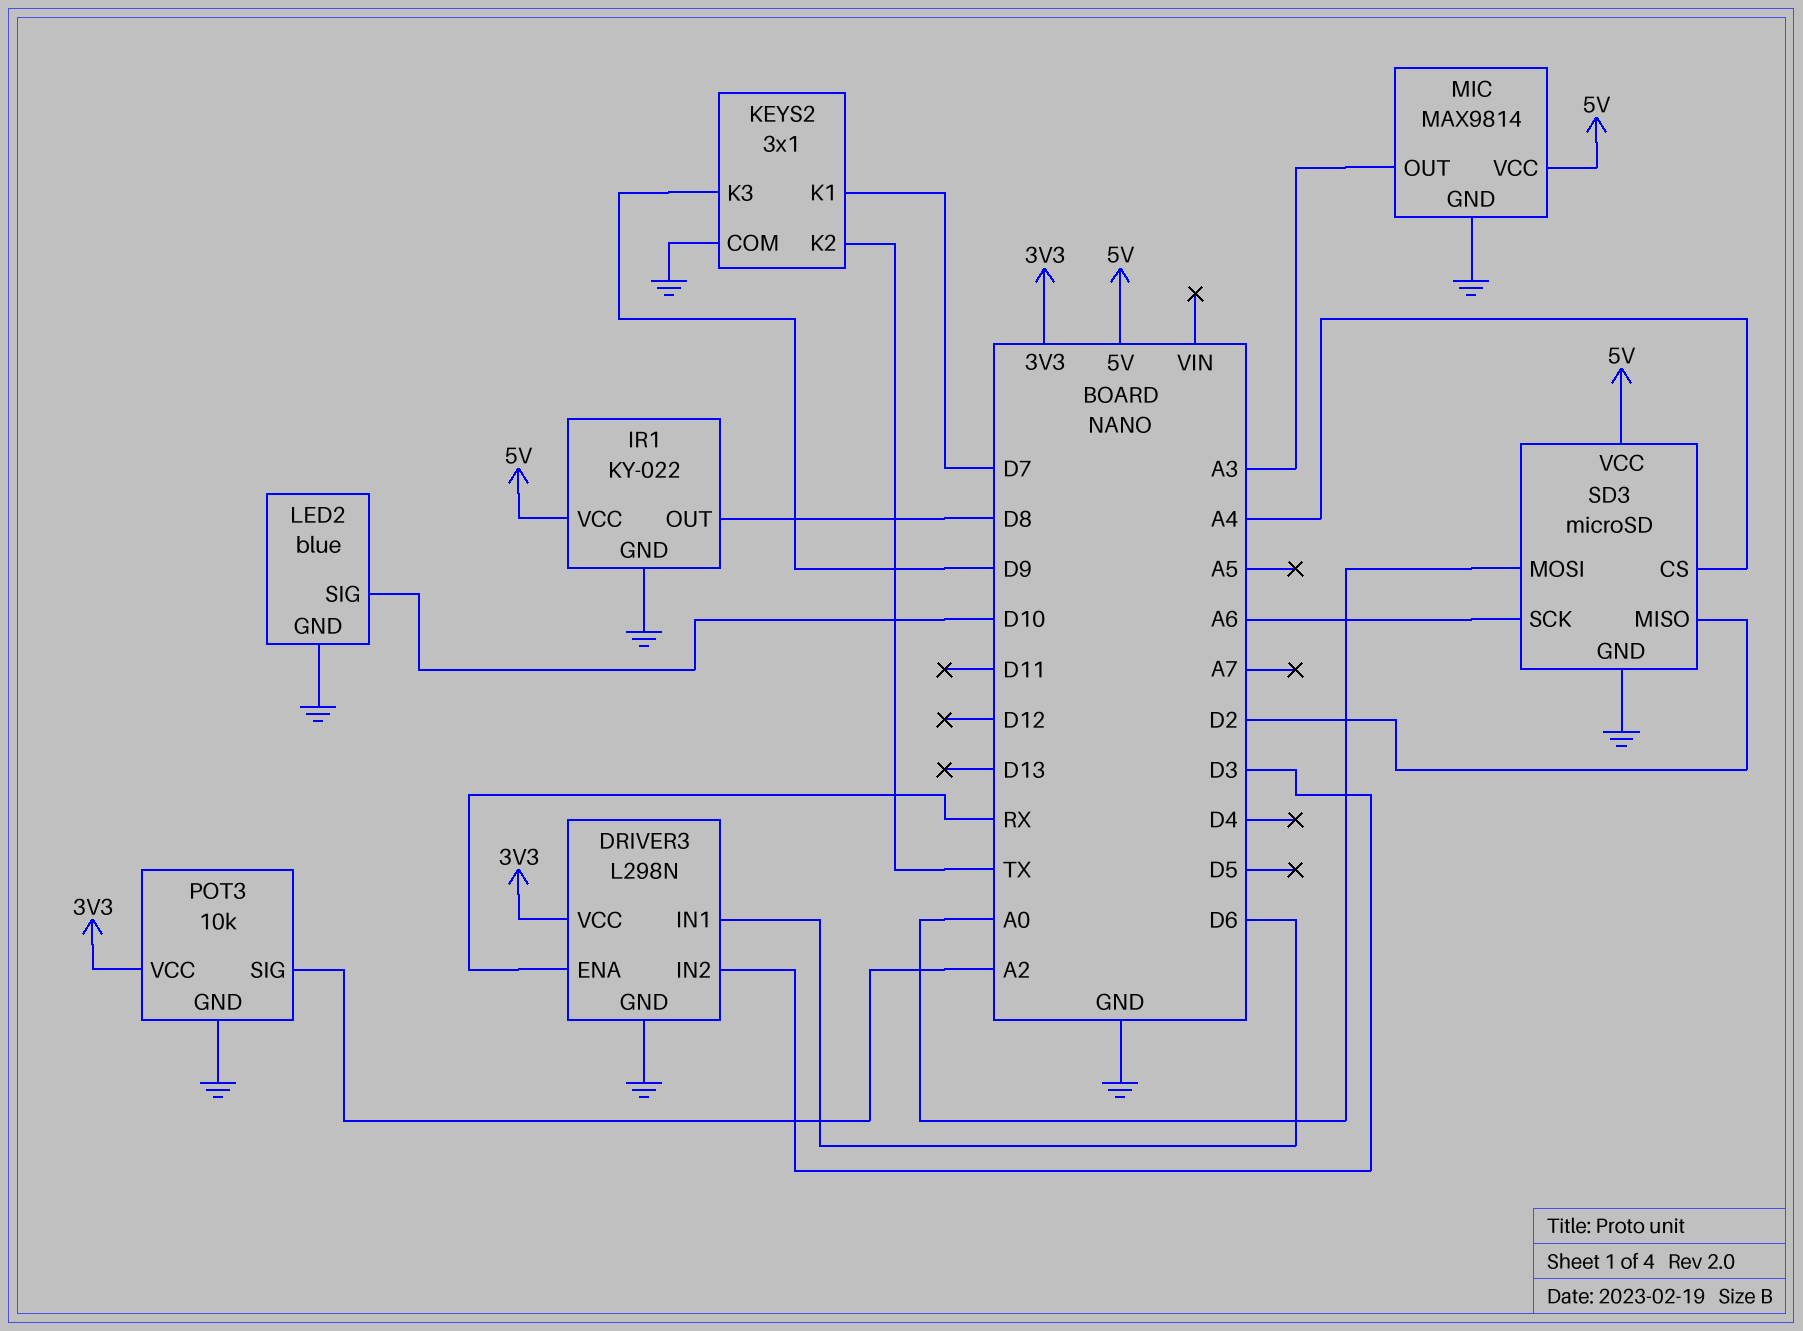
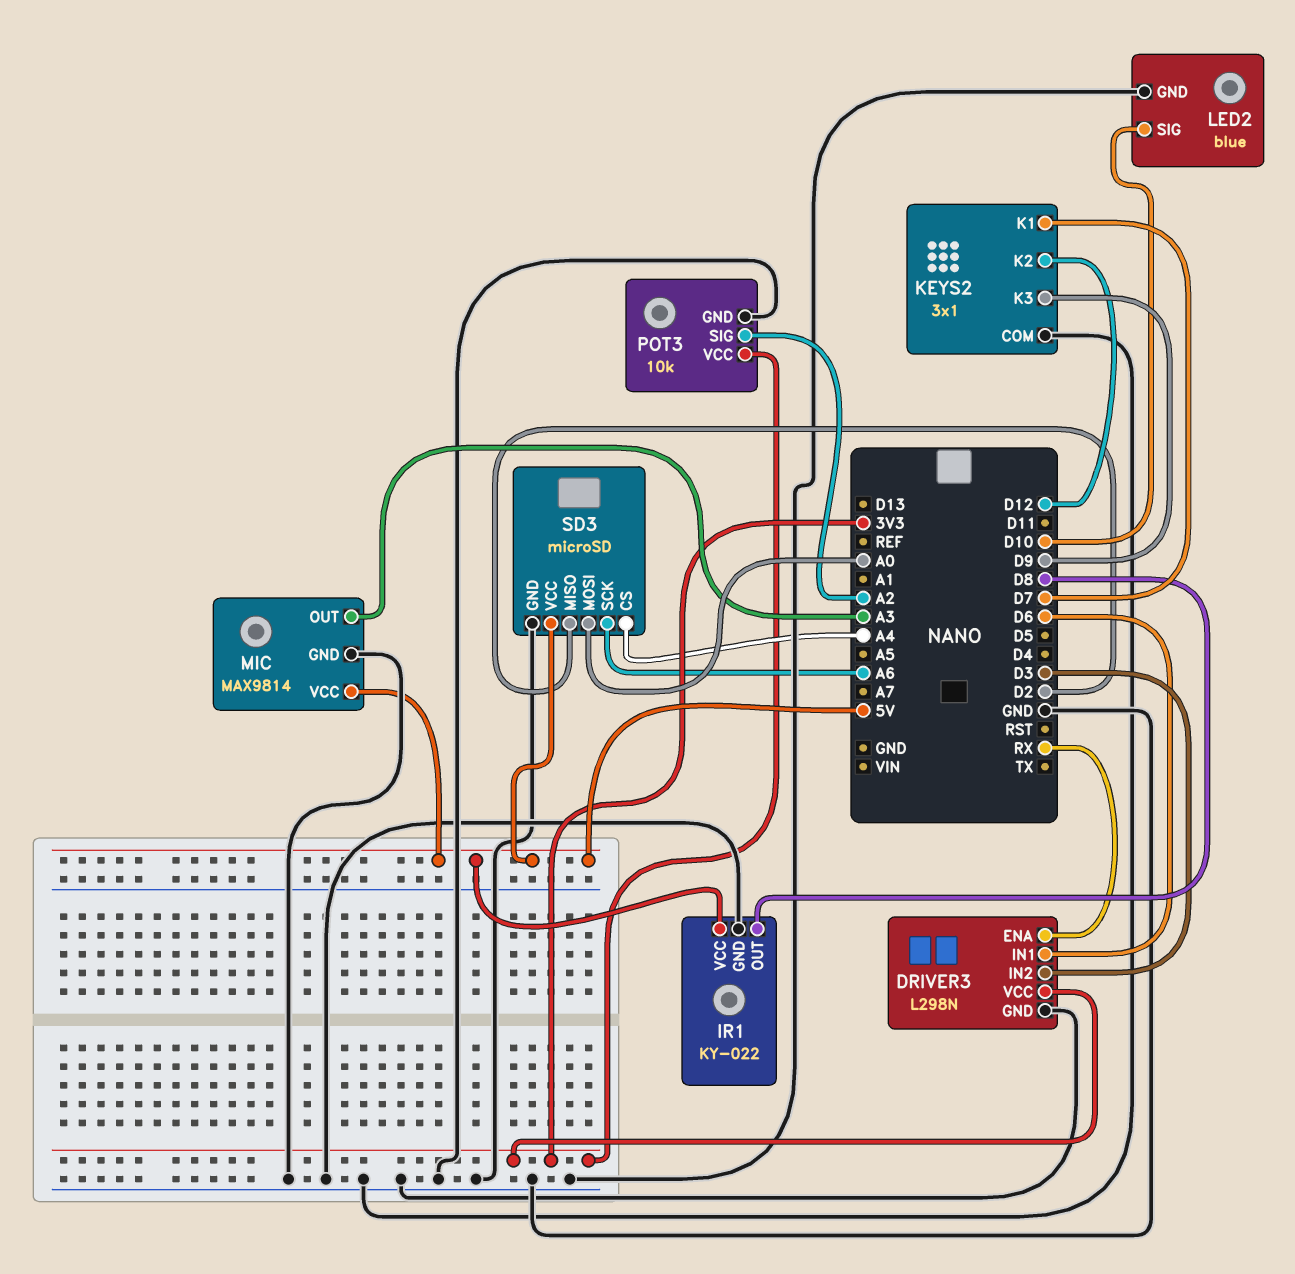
KEYS2 pin K2: TX -> D12

